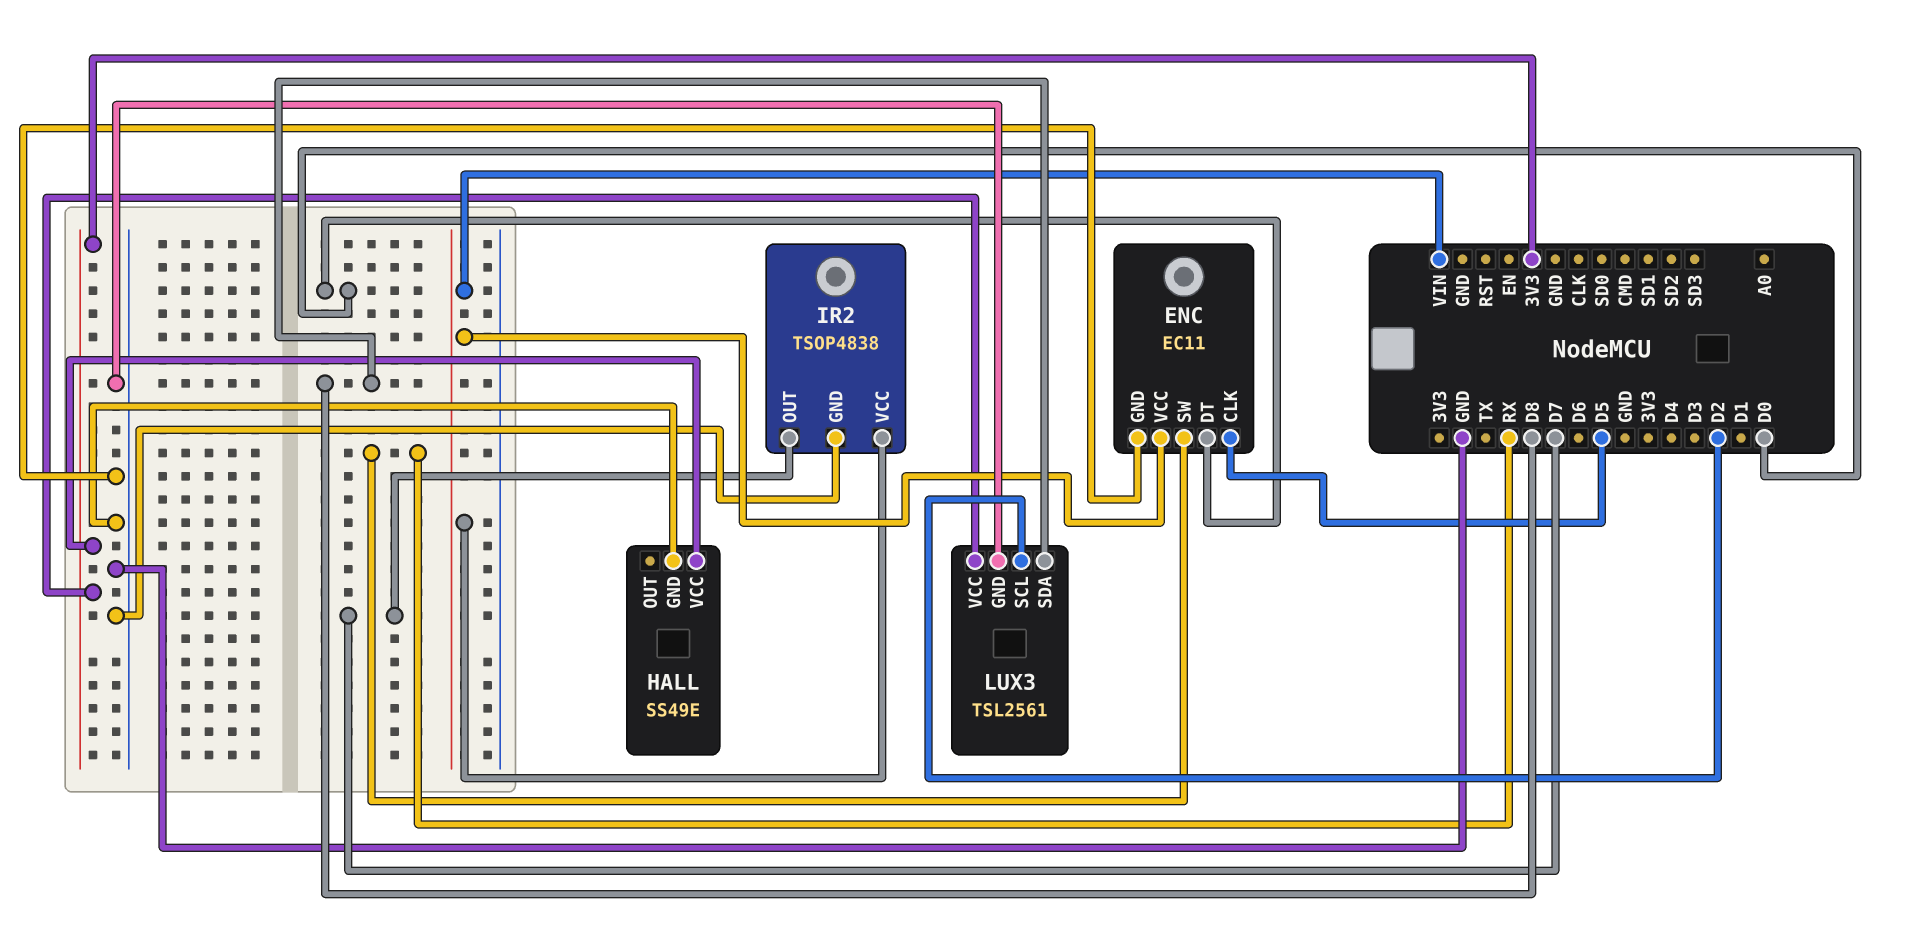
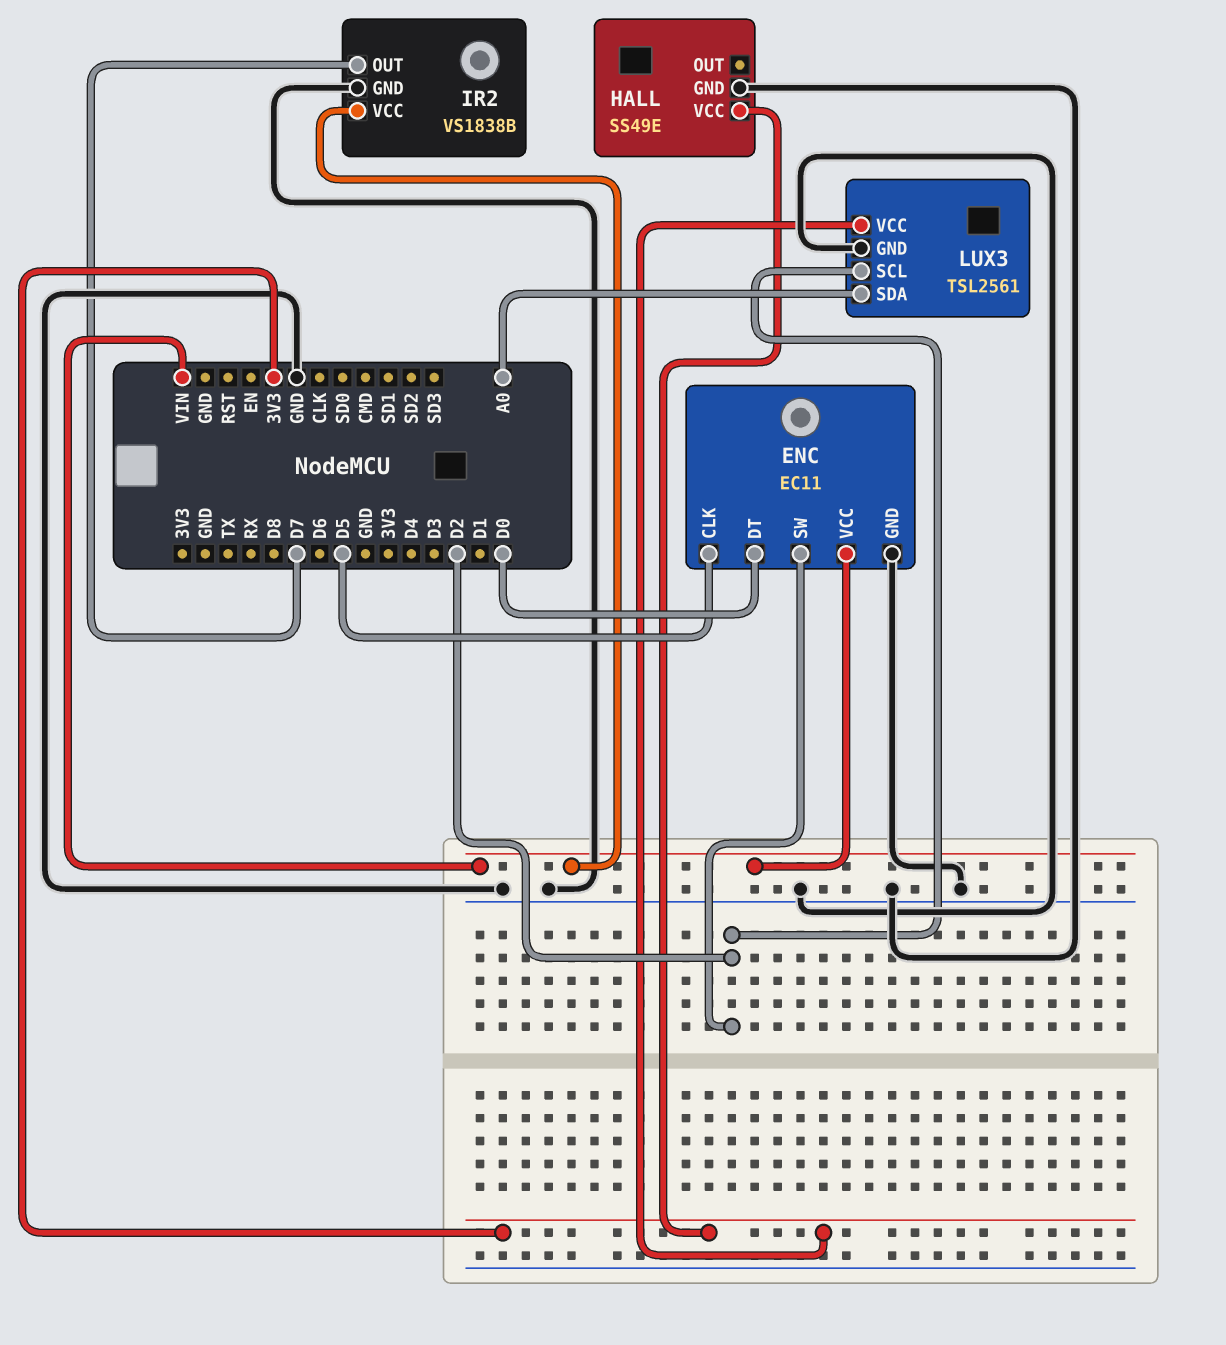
ENC pin SW: RX -> D2
IR2: TSOP4838 -> VS1838B
LUX3 pin SDA: D8 -> A0

